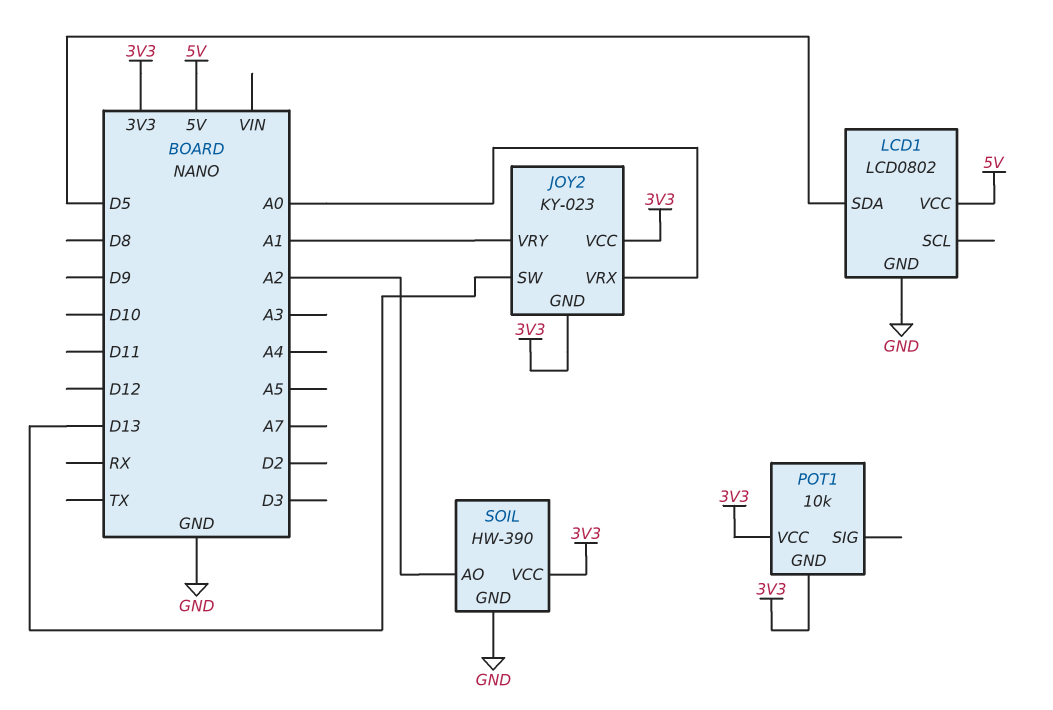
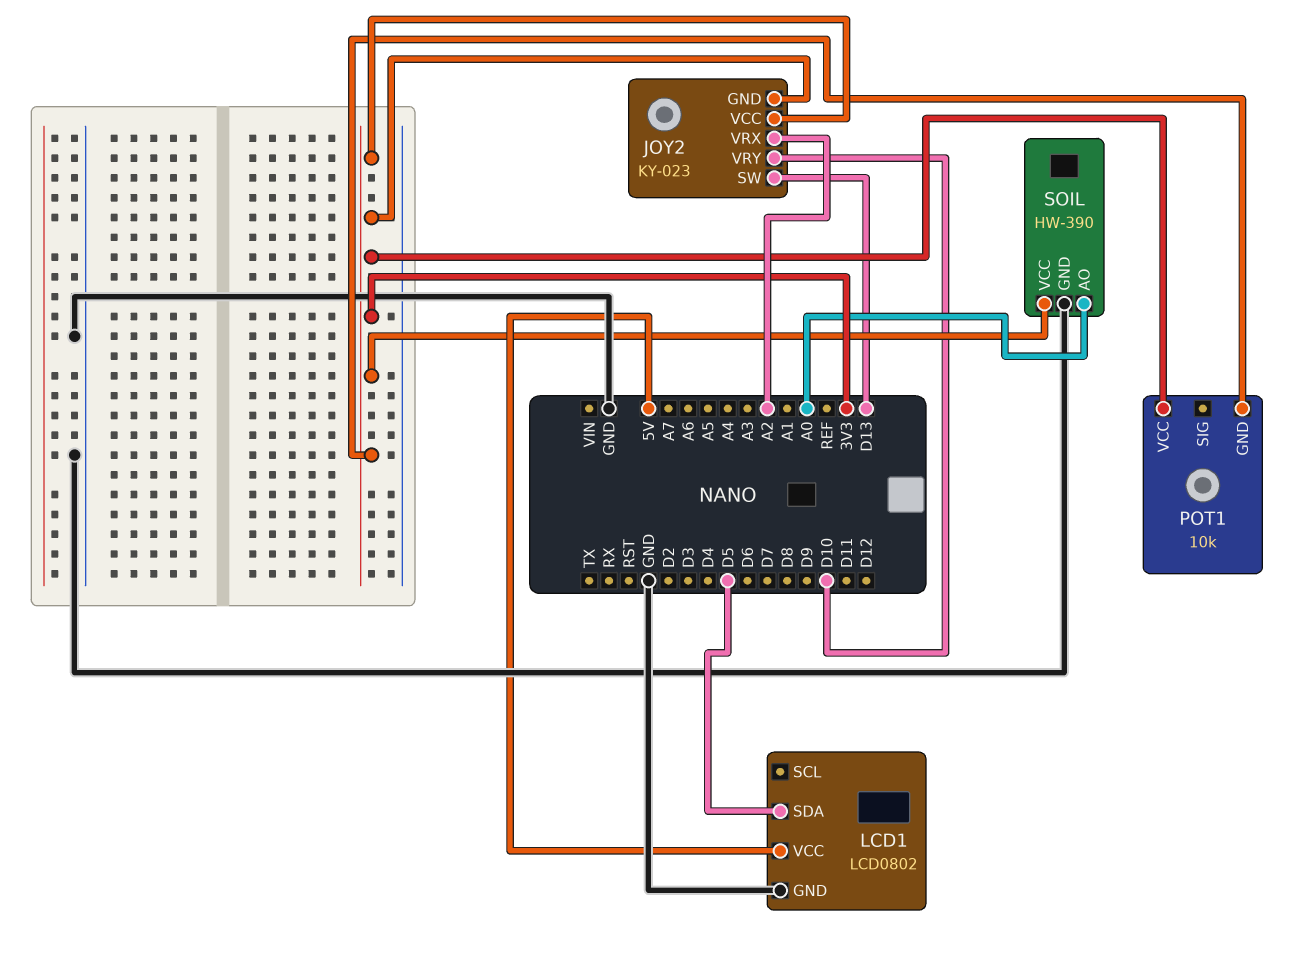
JOY2 pin VRX: A0 -> A2
JOY2 pin VRY: A1 -> D10
SOIL pin AO: A2 -> A0

